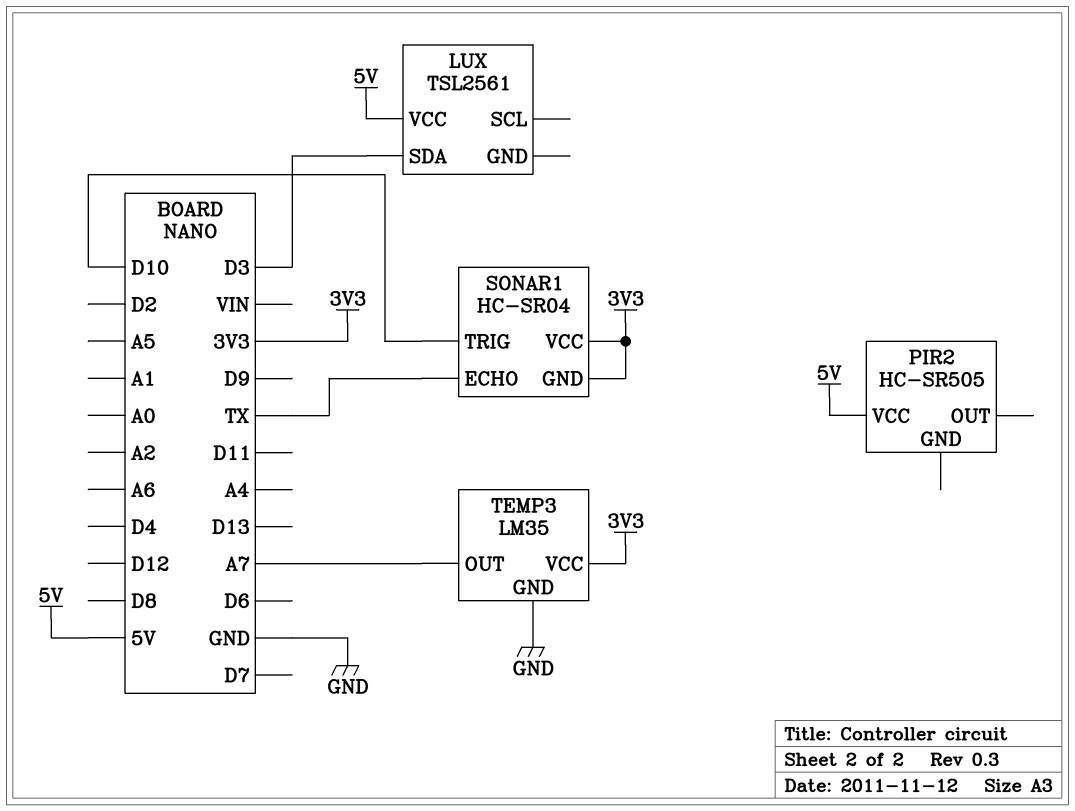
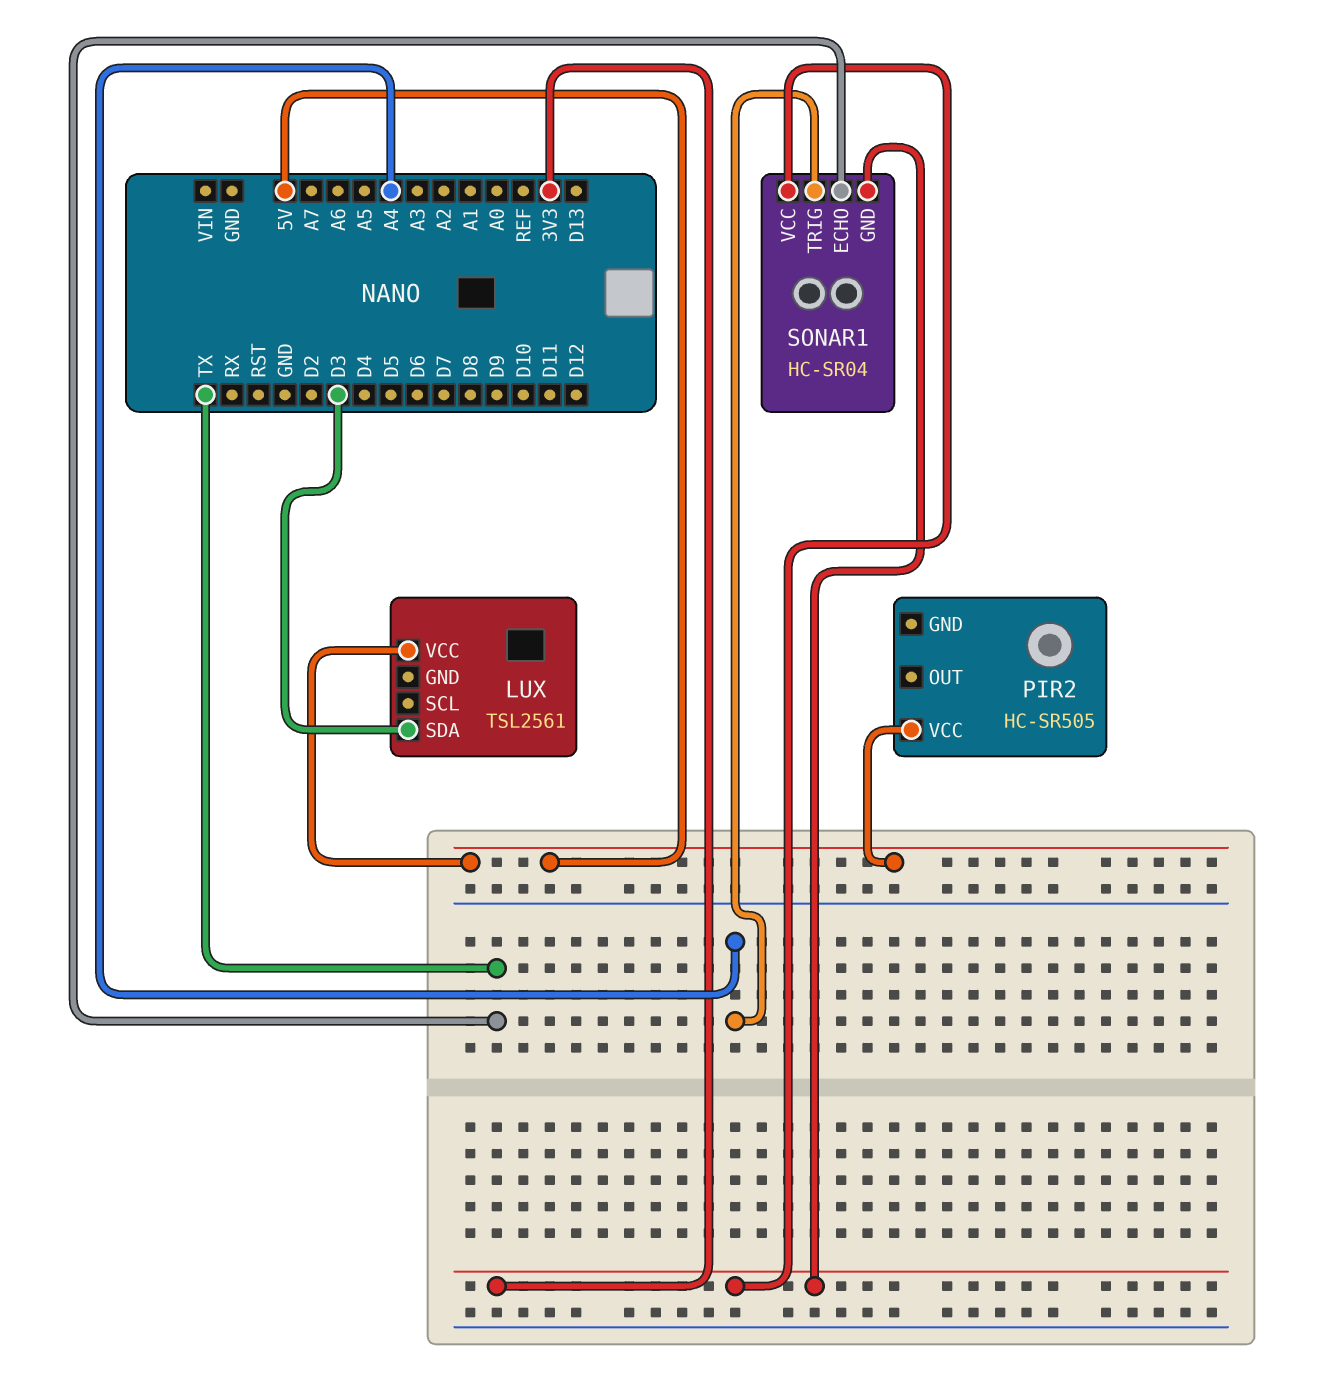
SONAR1 pin TRIG: D10 -> A4
TEMP3: LM35 -> none
TEMP3 pin GND: GND -> none
TEMP3 pin OUT: A7 -> none
TEMP3 pin VCC: 3V3 -> none

